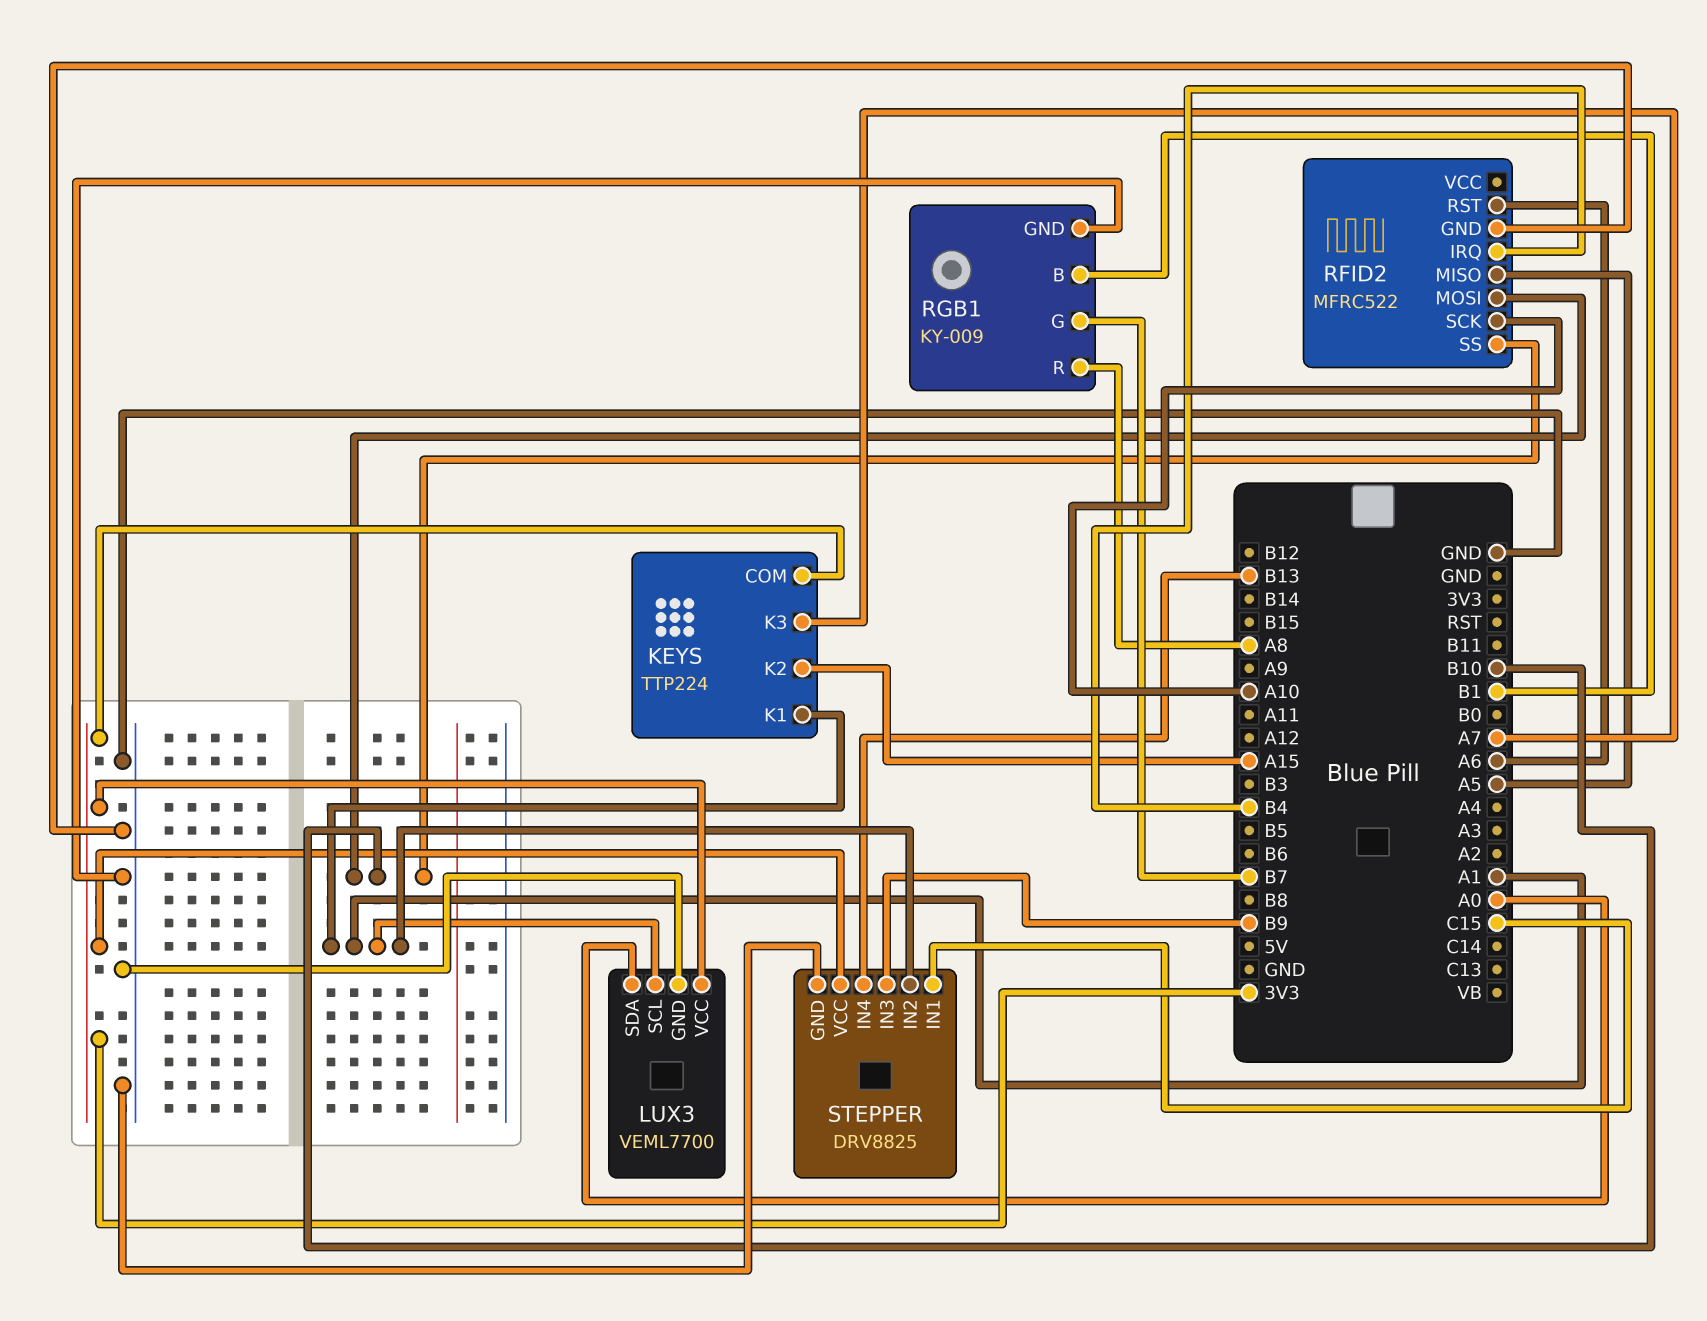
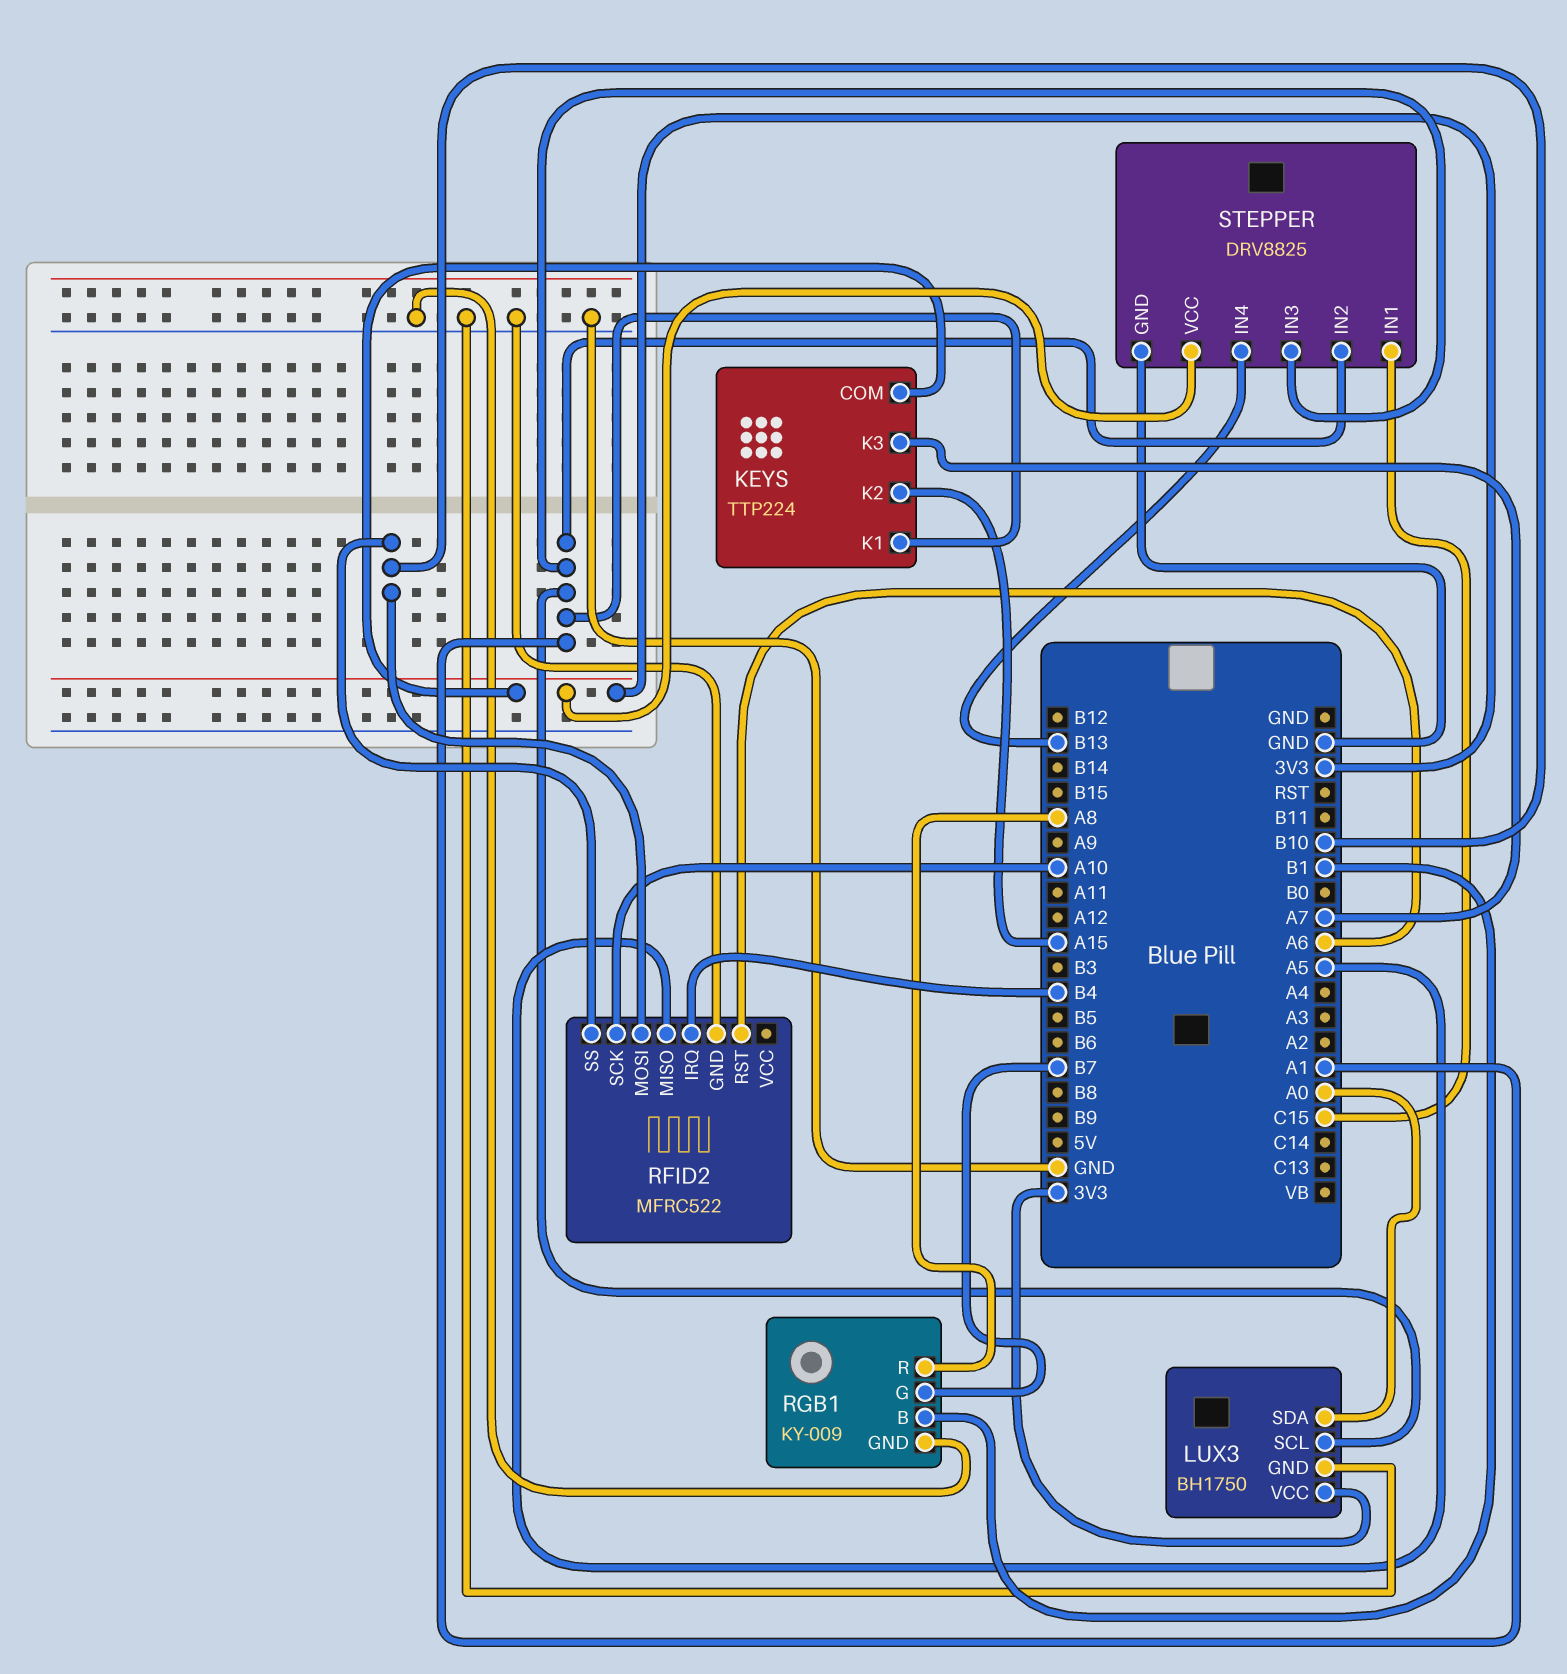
LUX3: VEML7700 -> BH1750
STEPPER pin IN3: B9 -> A1

